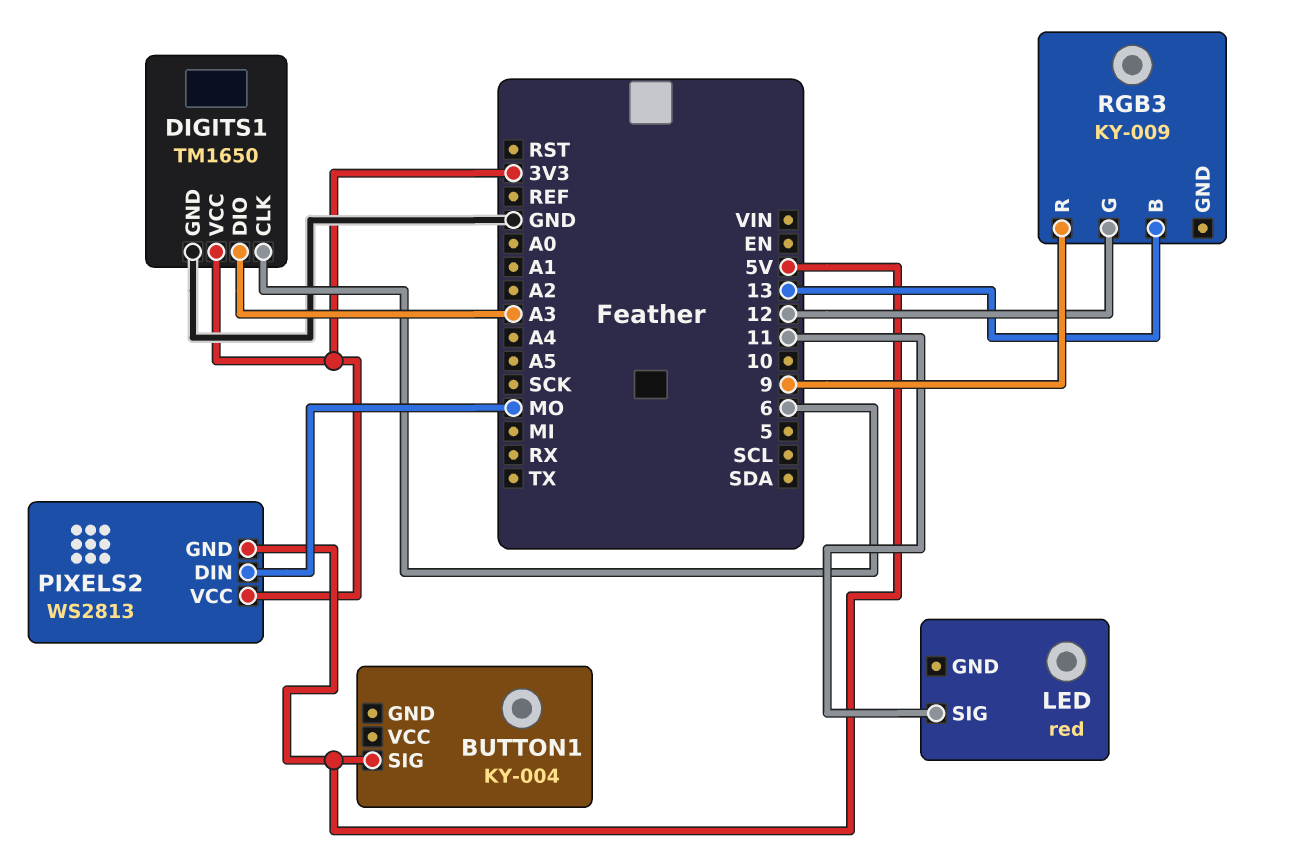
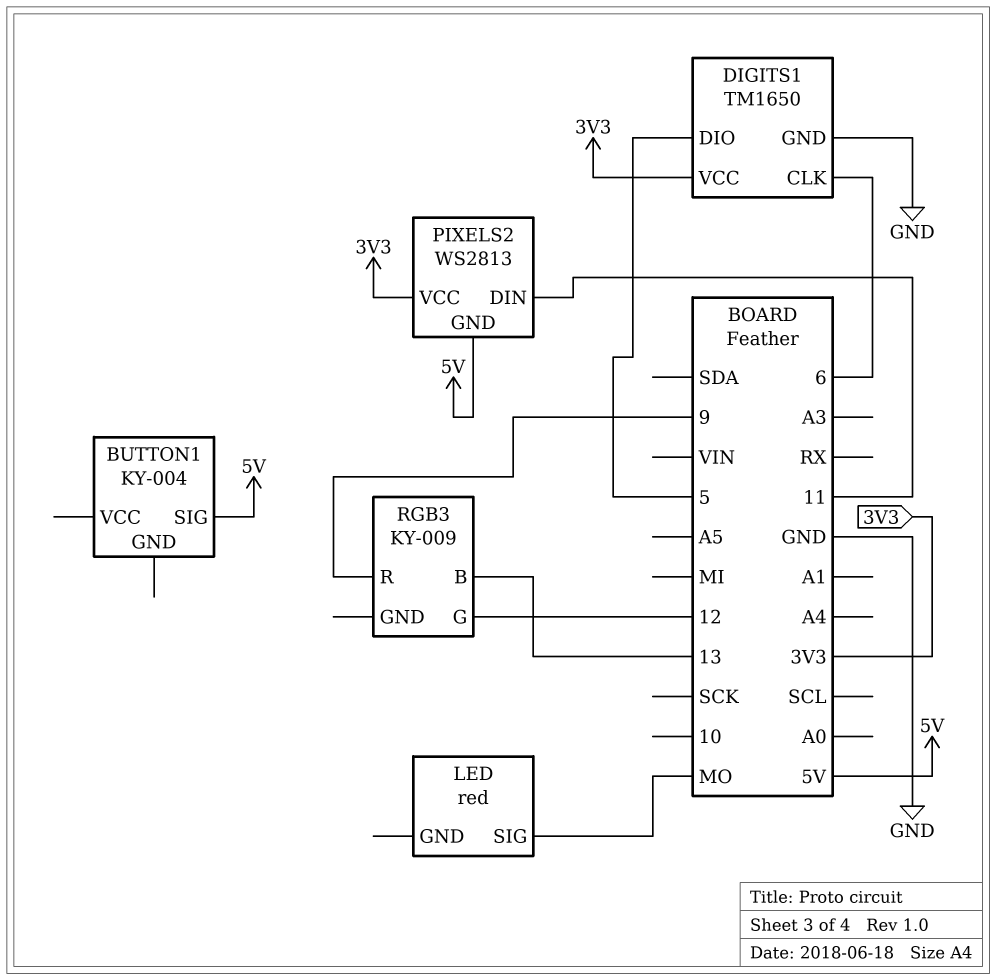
DIGITS1 pin DIO: A3 -> 5
LED pin SIG: 11 -> MO
PIXELS2 pin DIN: MO -> 11

